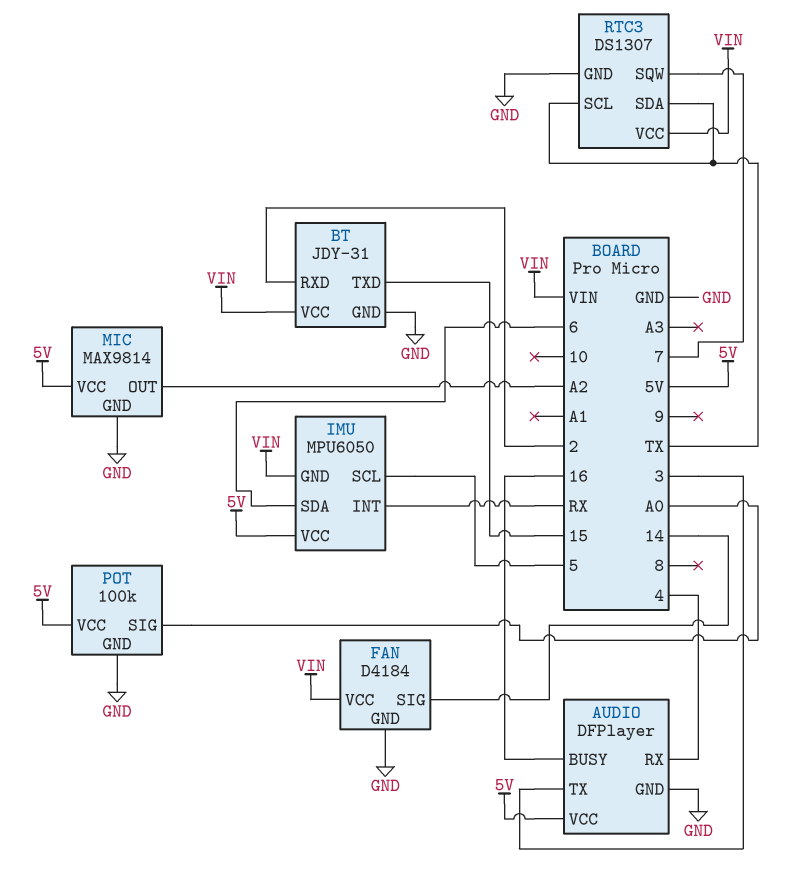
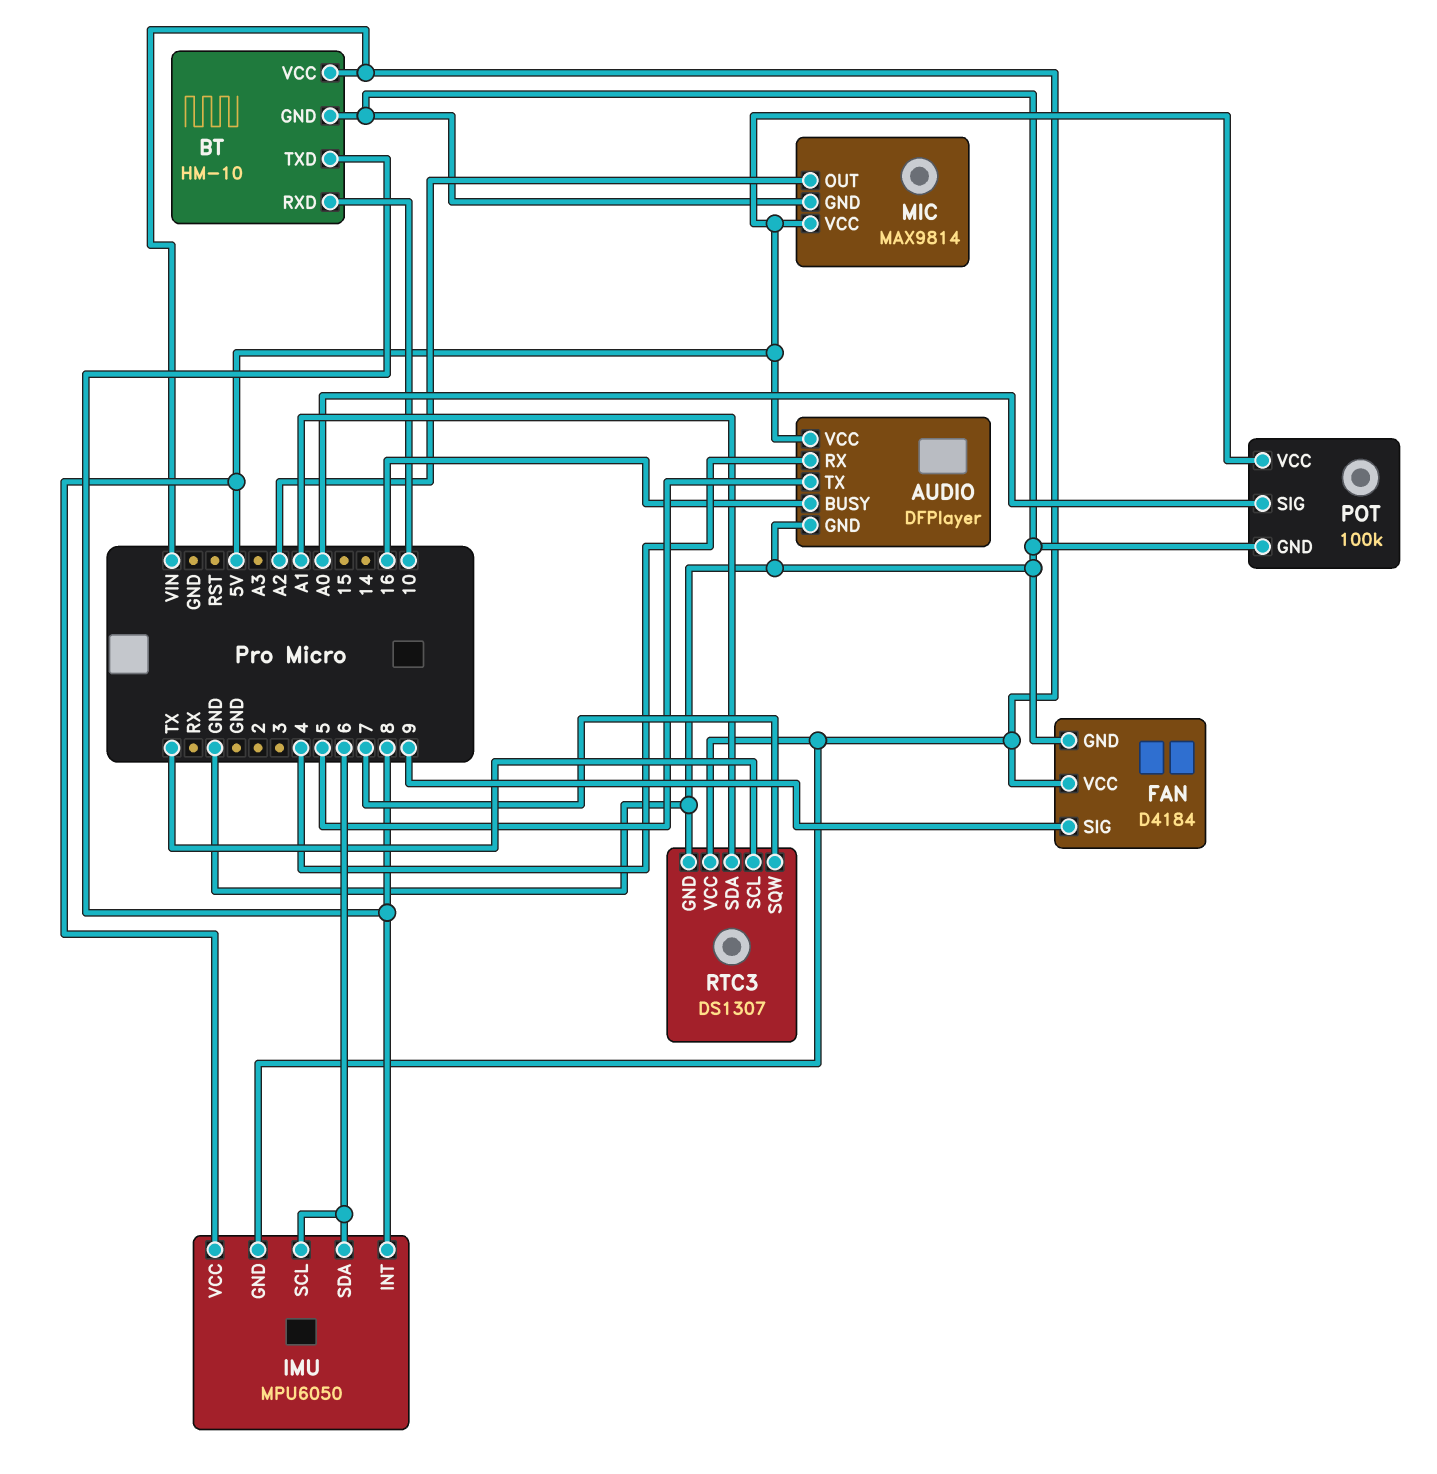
AUDIO pin TX: 3 -> 5
BT: JDY-31 -> HM-10
BT pin RXD: 2 -> 10
BT pin TXD: 15 -> 8
FAN pin SIG: 14 -> 9
IMU pin INT: RX -> 8
IMU pin SCL: 5 -> 6
RTC3 pin SDA: TX -> A1

